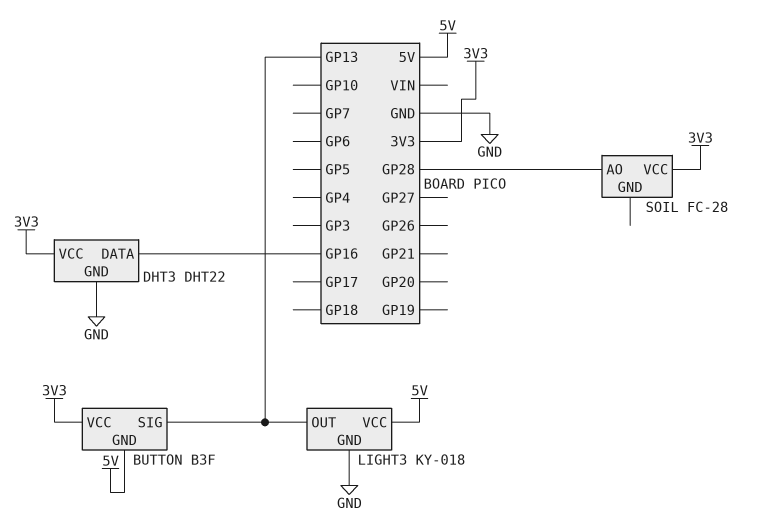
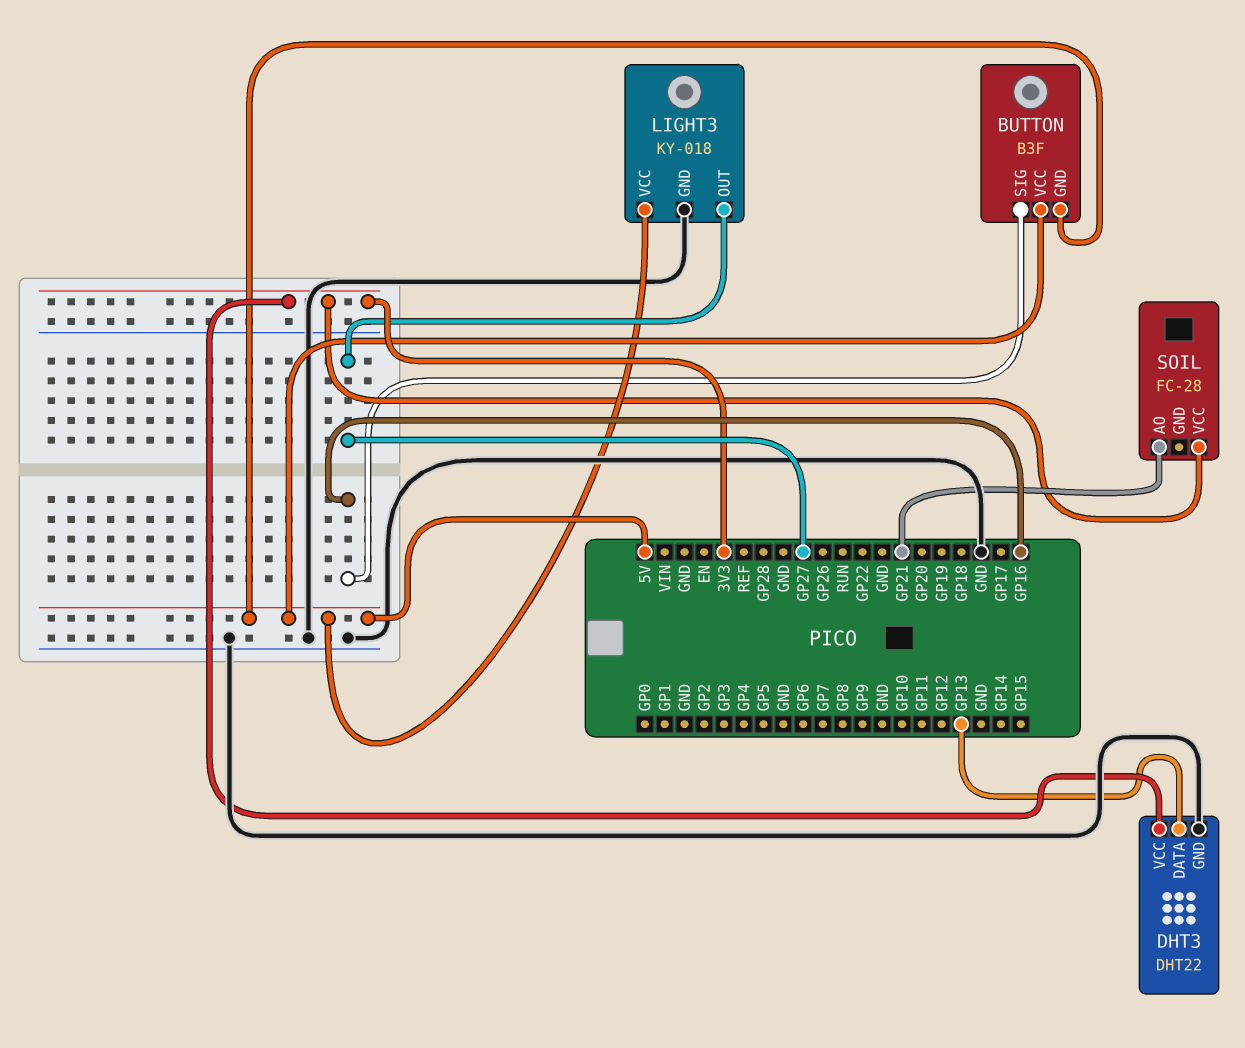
BUTTON pin SIG: GP13 -> GP16
BUTTON pin VCC: 3V3 -> 5V
DHT3 pin DATA: GP16 -> GP13
LIGHT3 pin OUT: GP13 -> GP27
SOIL pin AO: GP28 -> GP21

